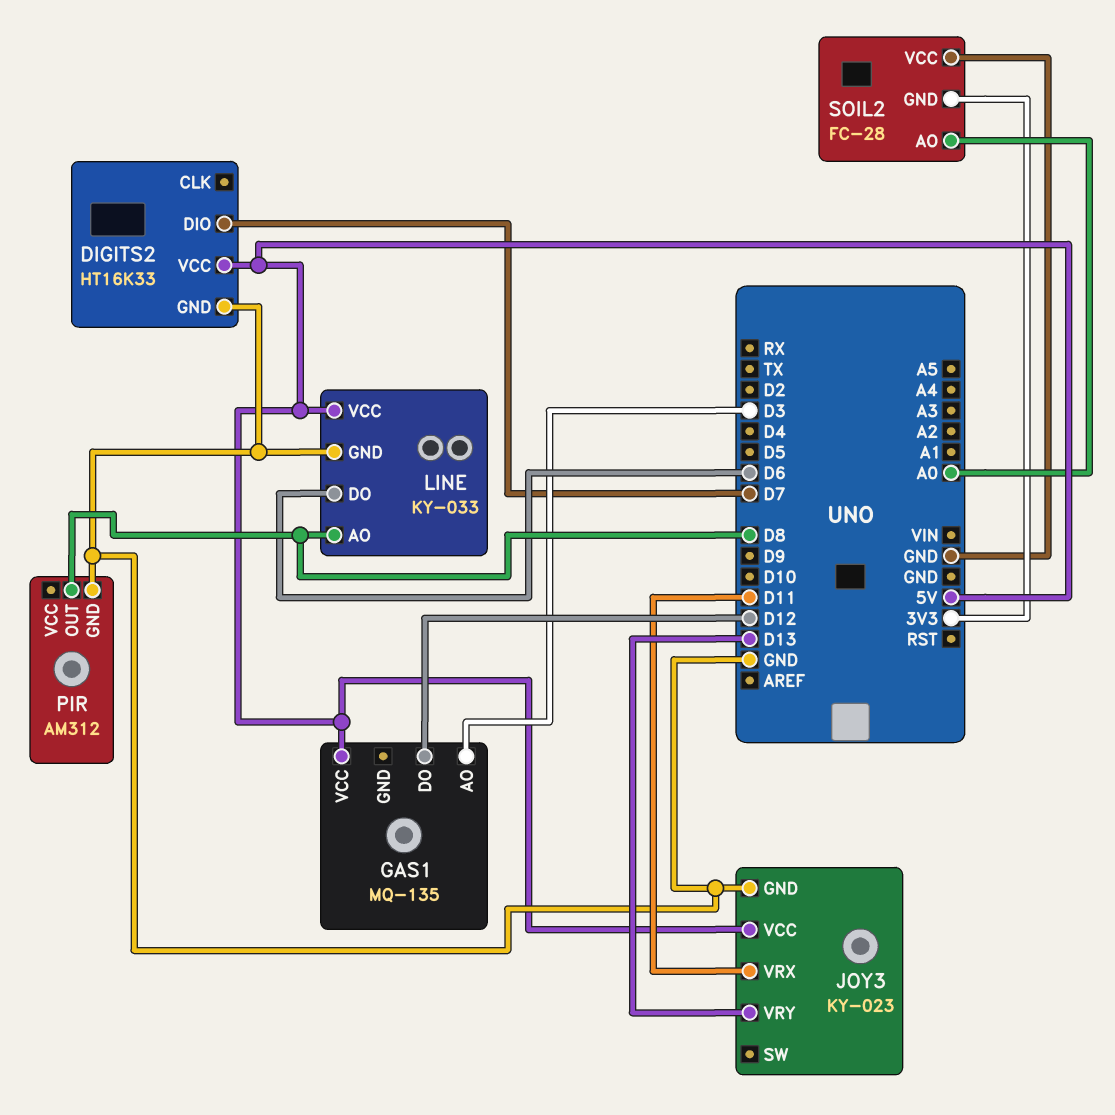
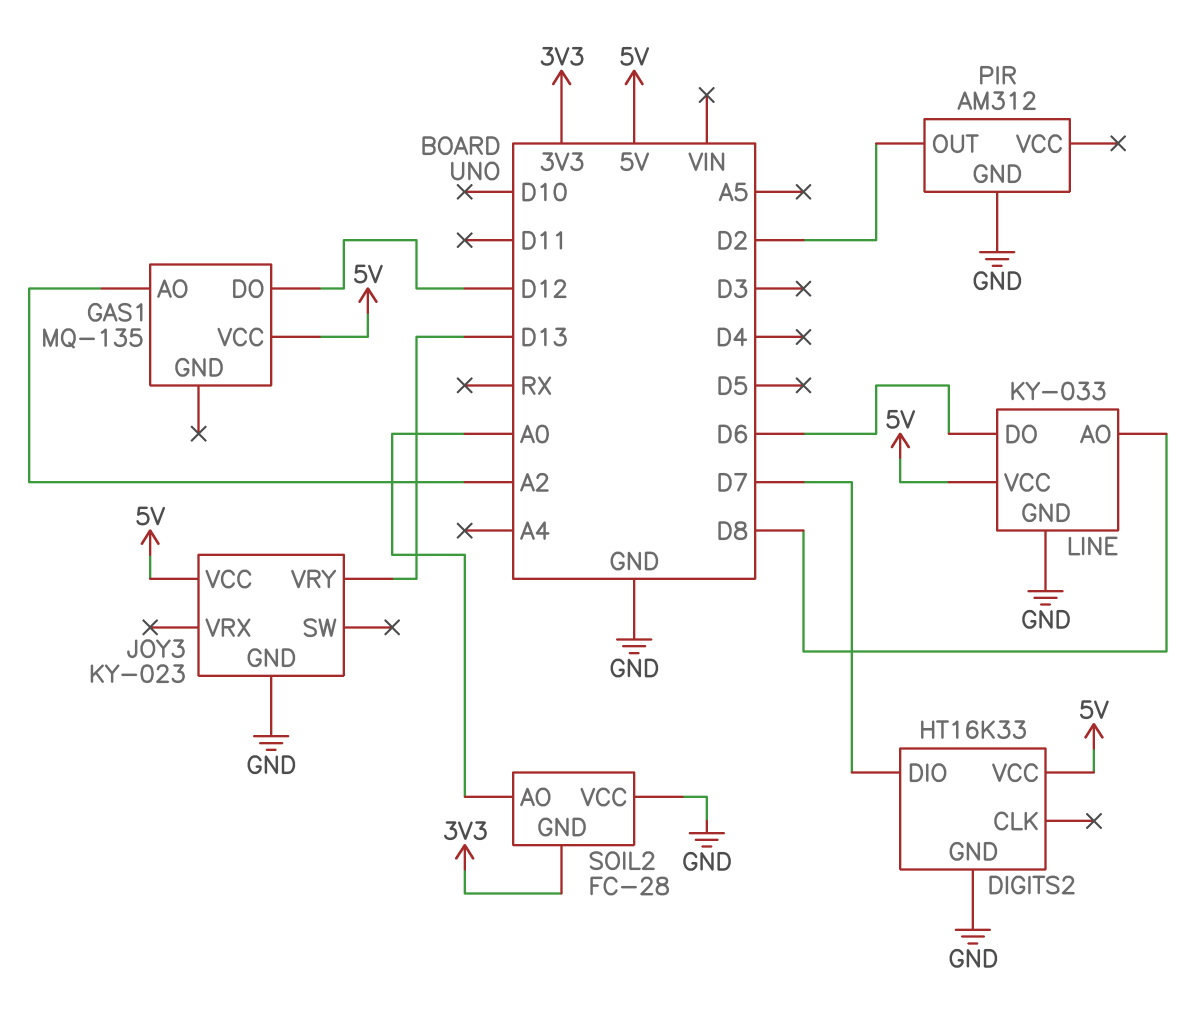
GAS1 pin AO: D3 -> A2
JOY3 pin VRX: D11 -> none
PIR pin OUT: D8 -> D2

